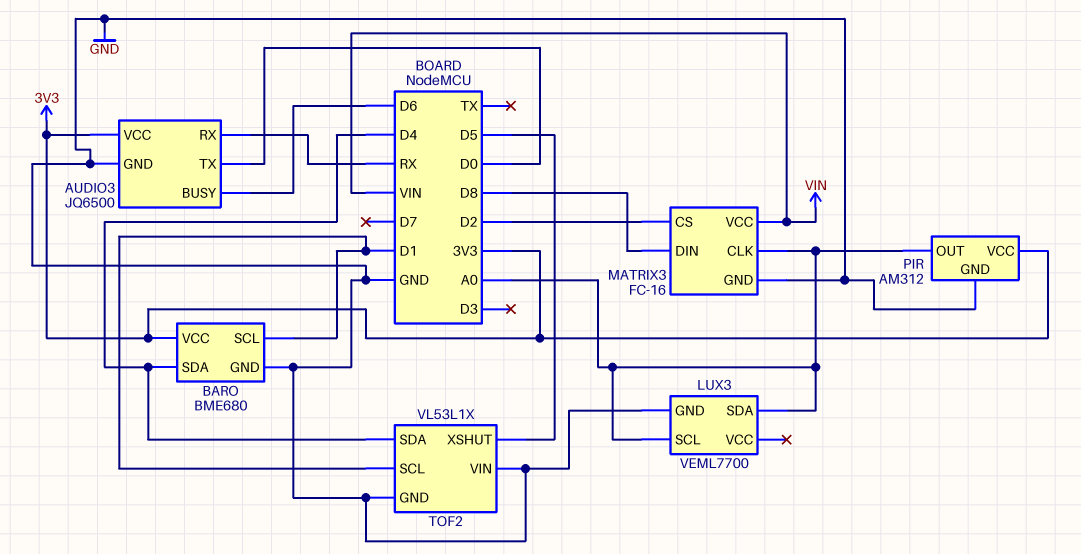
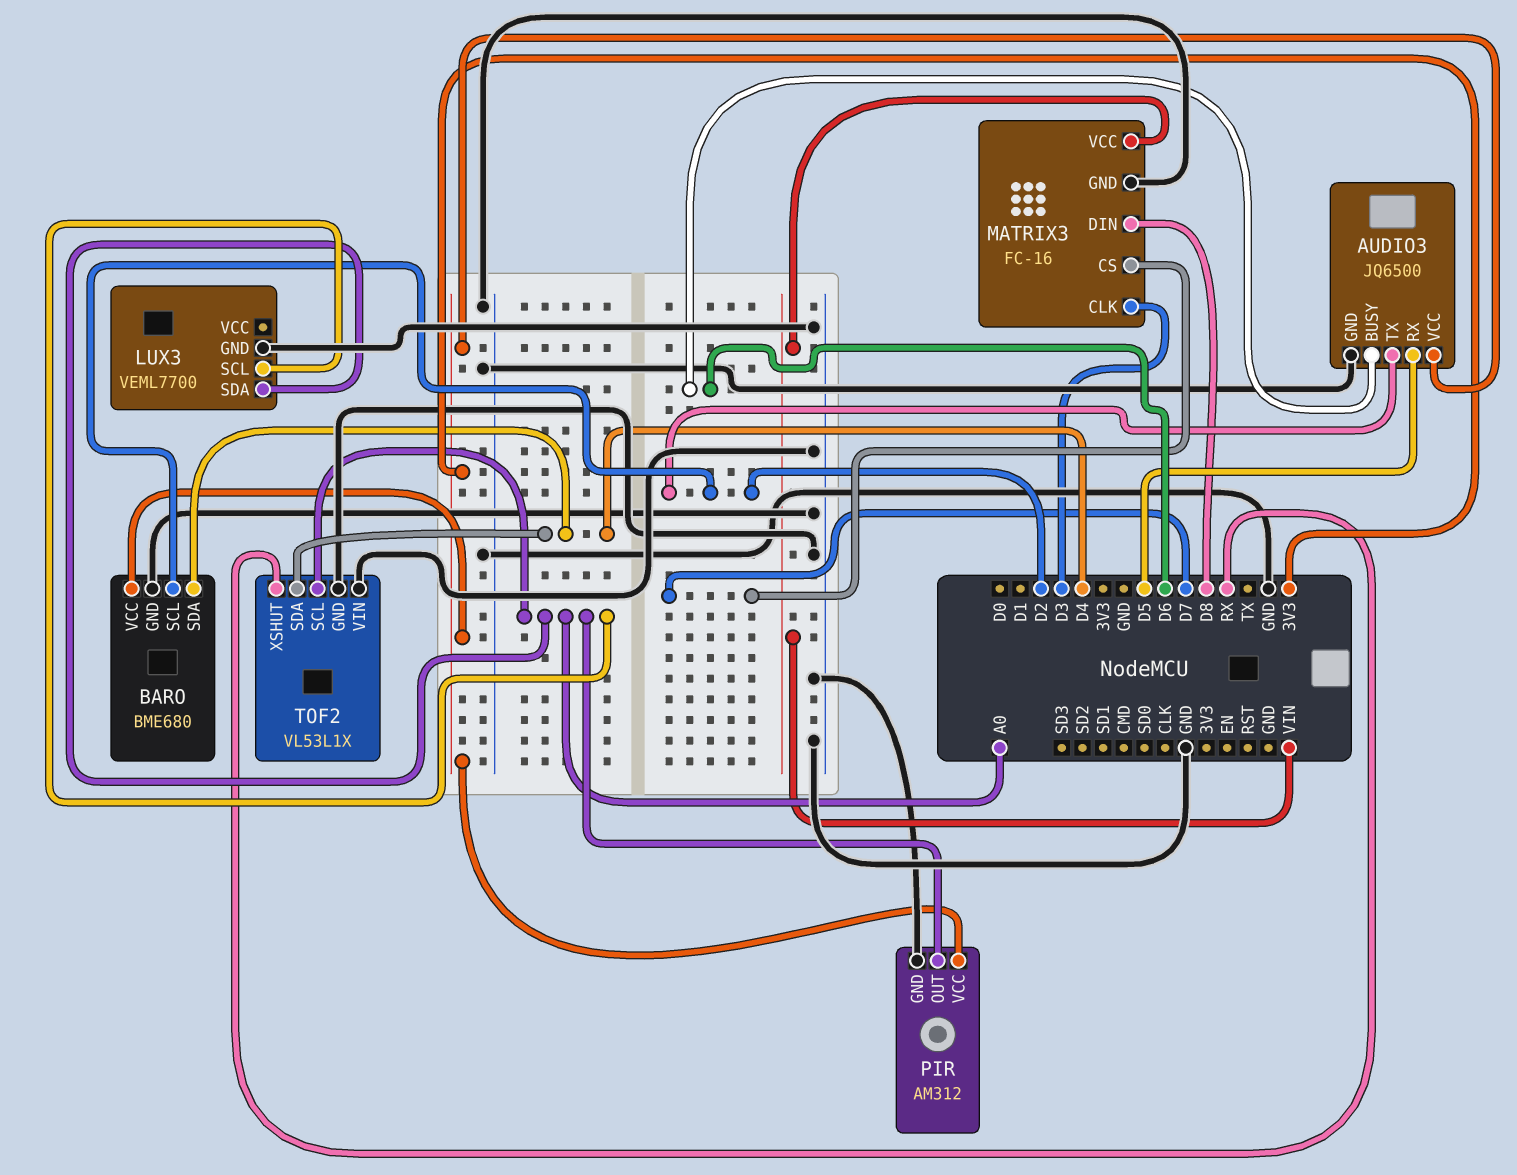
AUDIO3 pin RX: RX -> D5
AUDIO3 pin TX: D0 -> D2
BARO pin SCL: D1 -> D2
MATRIX3 pin CLK: A0 -> D3
MATRIX3 pin CS: D2 -> D7
TOF2 pin SCL: D1 -> A0
TOF2 pin XSHUT: D5 -> RX

